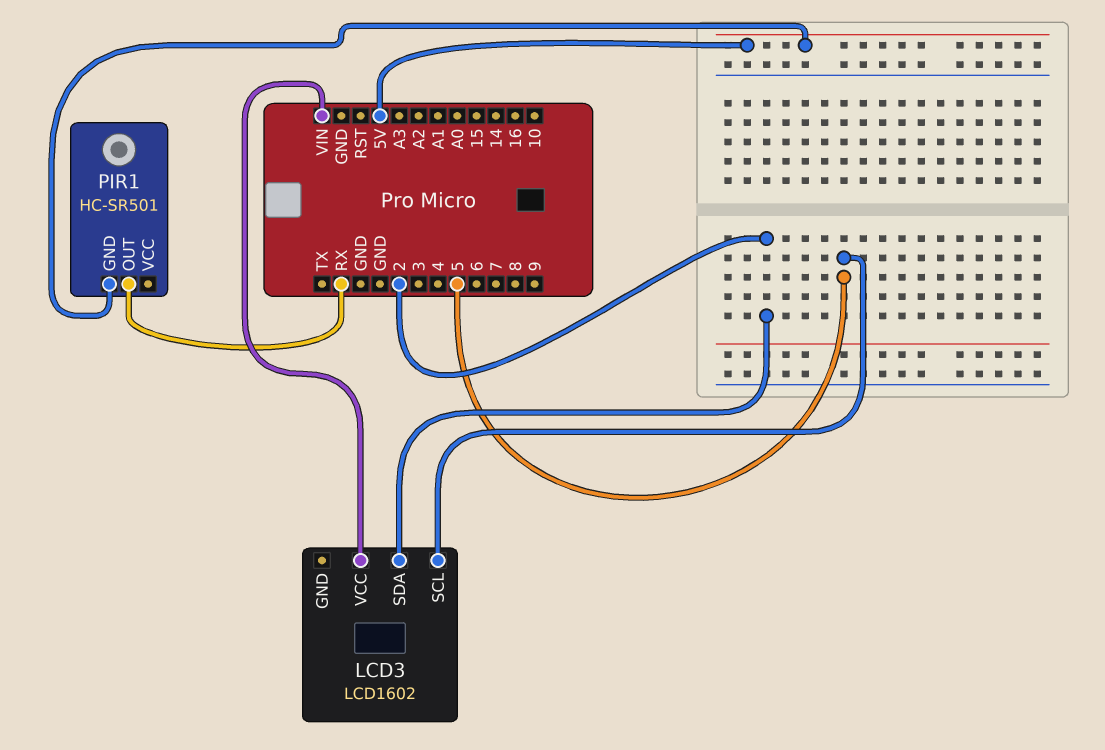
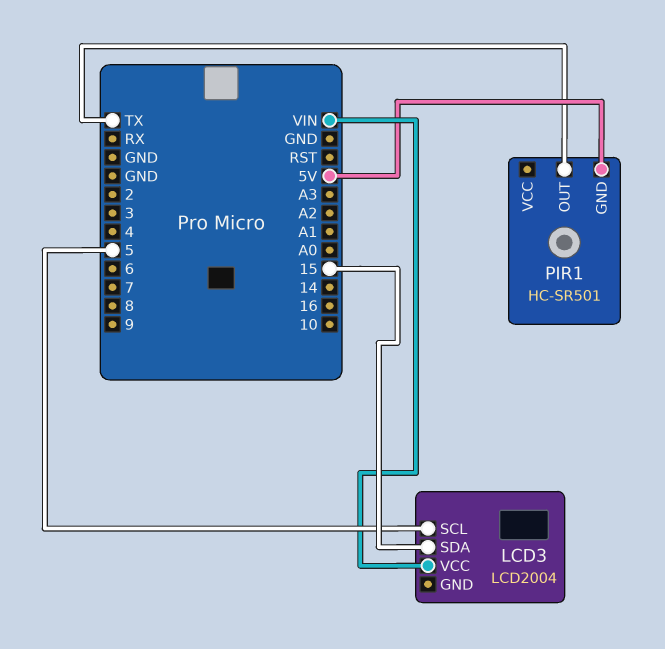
LCD3: LCD1602 -> LCD2004
LCD3 pin SDA: 2 -> 15
PIR1 pin OUT: RX -> TX

